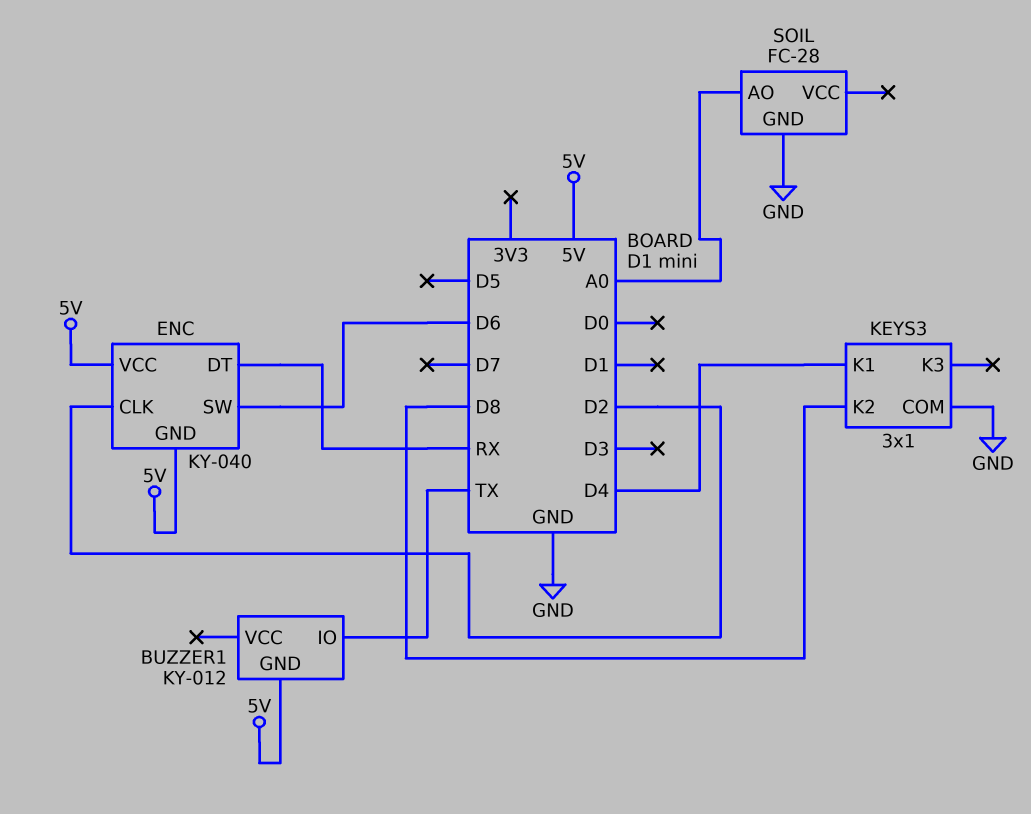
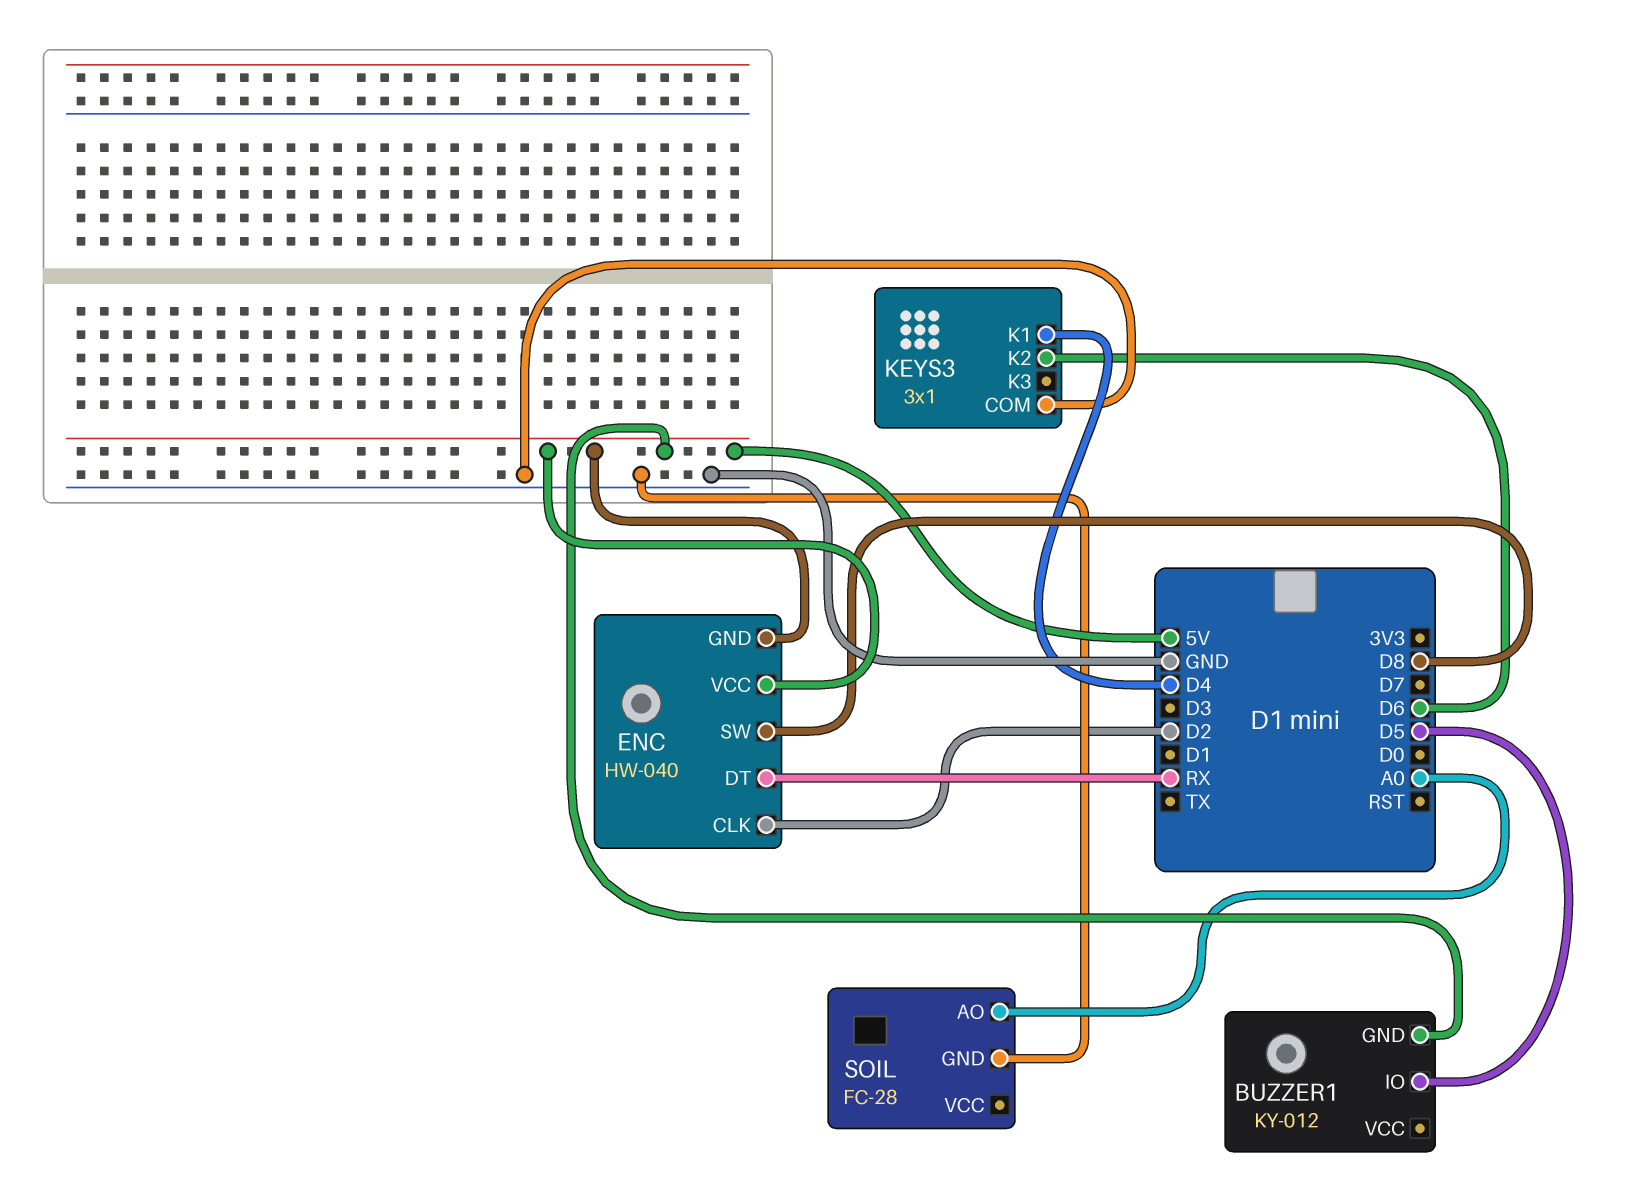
BUZZER1 pin IO: TX -> D5
ENC: KY-040 -> HW-040
ENC pin SW: D6 -> D8
KEYS3 pin K2: D8 -> D6

